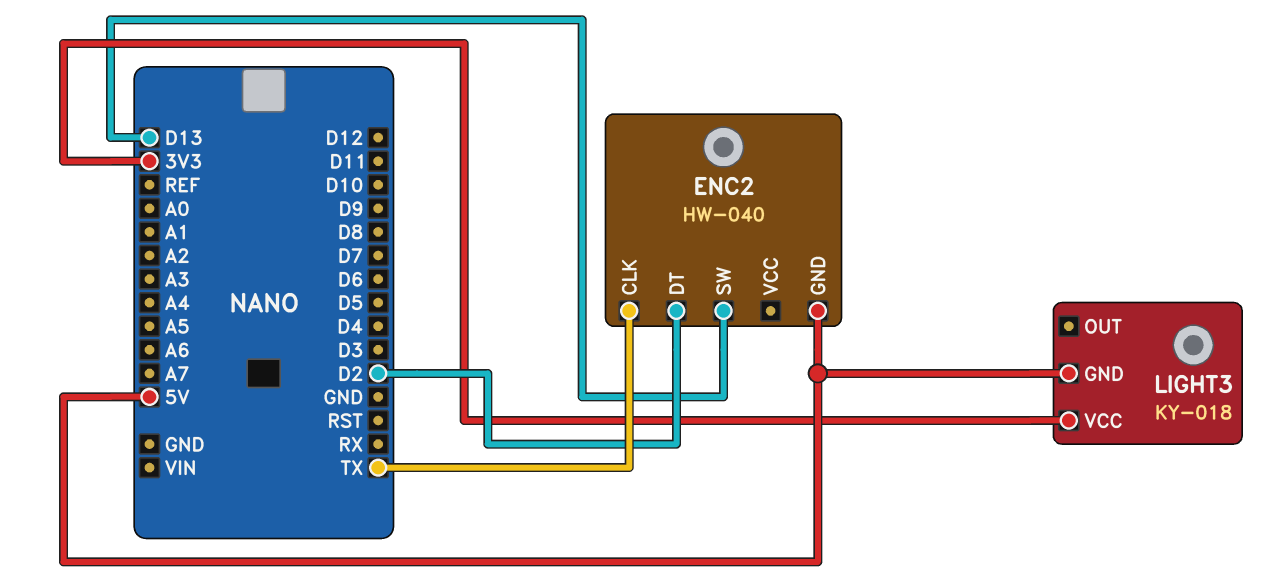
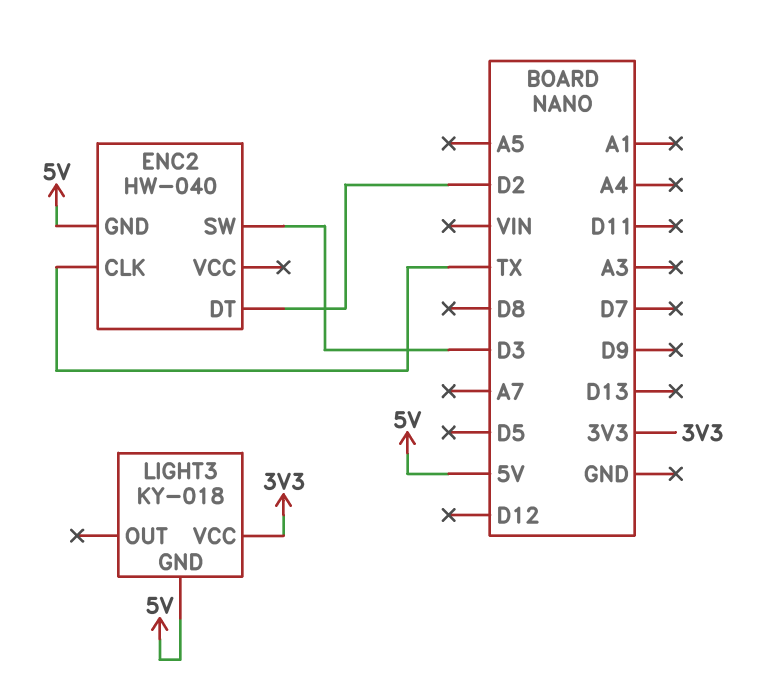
ENC2 pin SW: D13 -> D3

